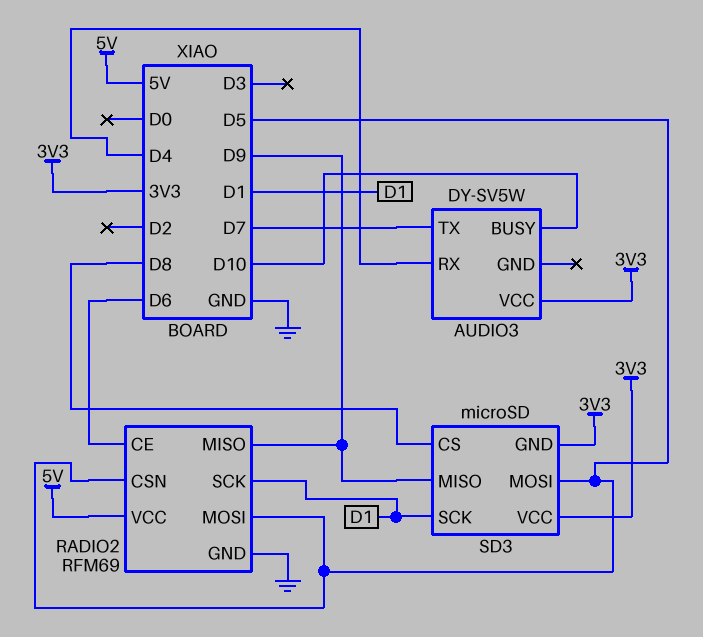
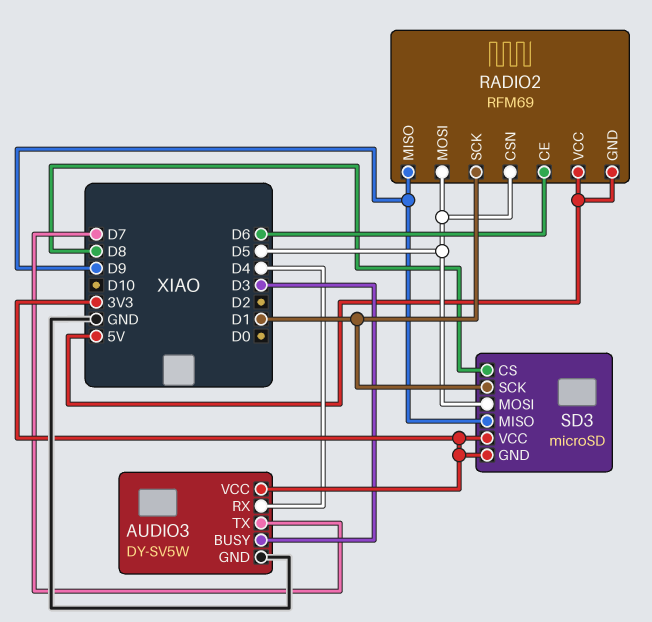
AUDIO3 pin BUSY: D10 -> D3
AUDIO3 pin GND: none -> GND
RADIO2 pin GND: GND -> 5V

